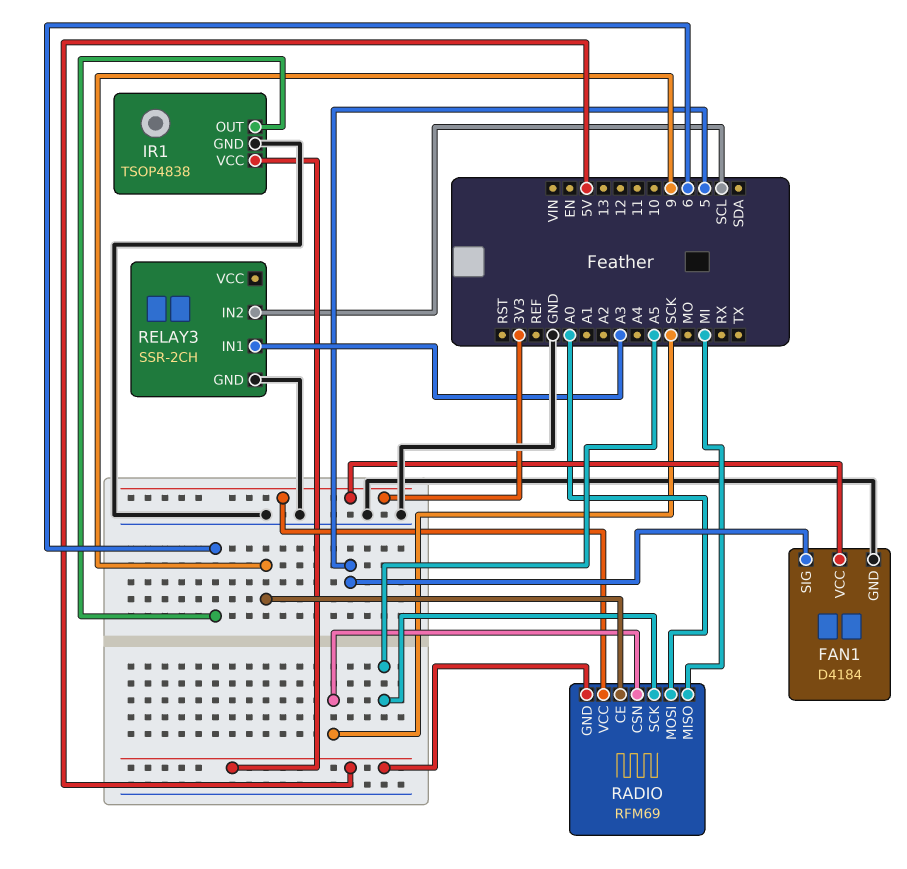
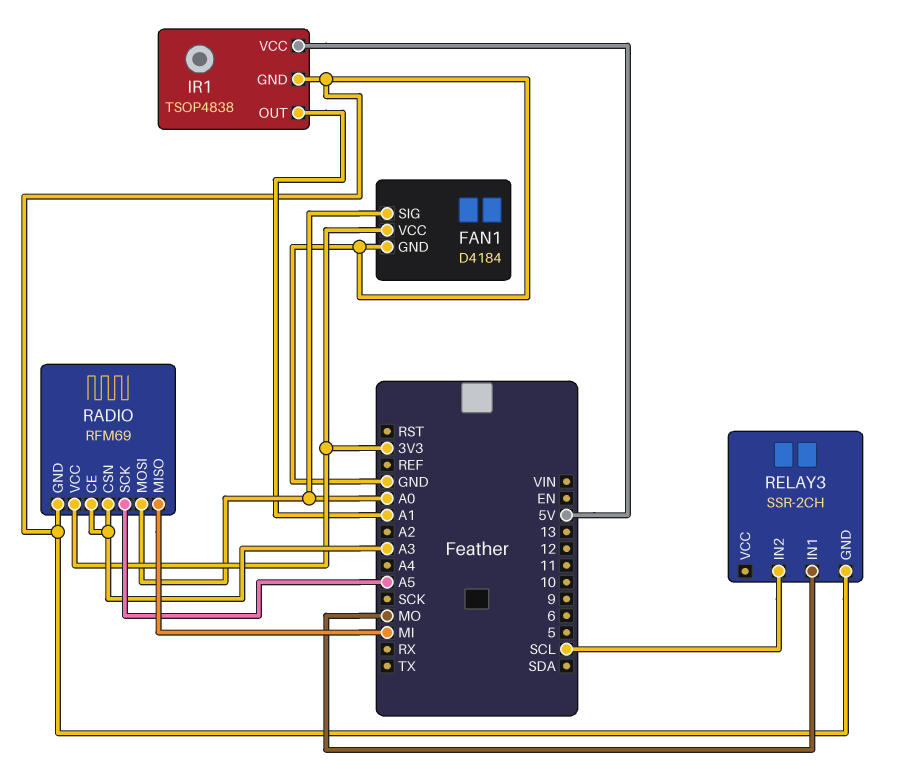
FAN1 pin SIG: 5 -> A0
IR1 pin OUT: 6 -> A1
RADIO pin CE: 9 -> A3
RADIO pin CSN: SCK -> A3
RADIO pin GND: 5V -> GND
RELAY3 pin IN1: A3 -> MO

